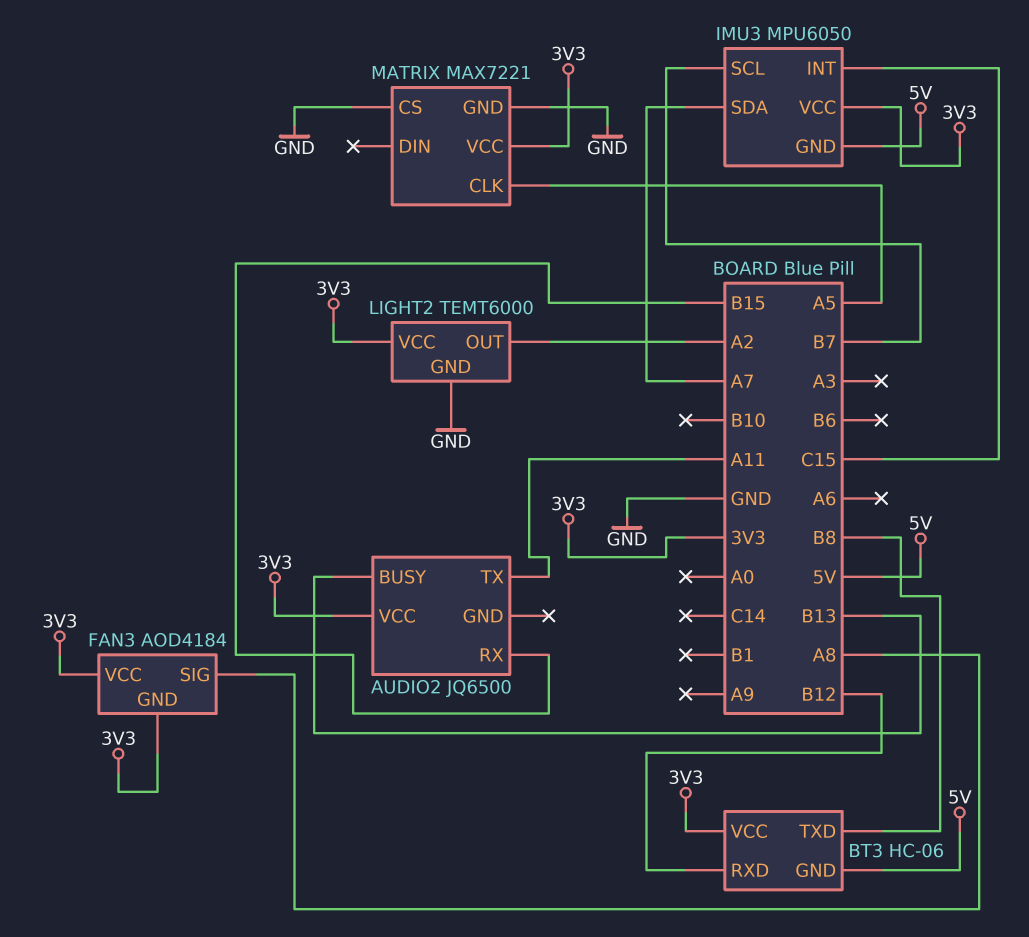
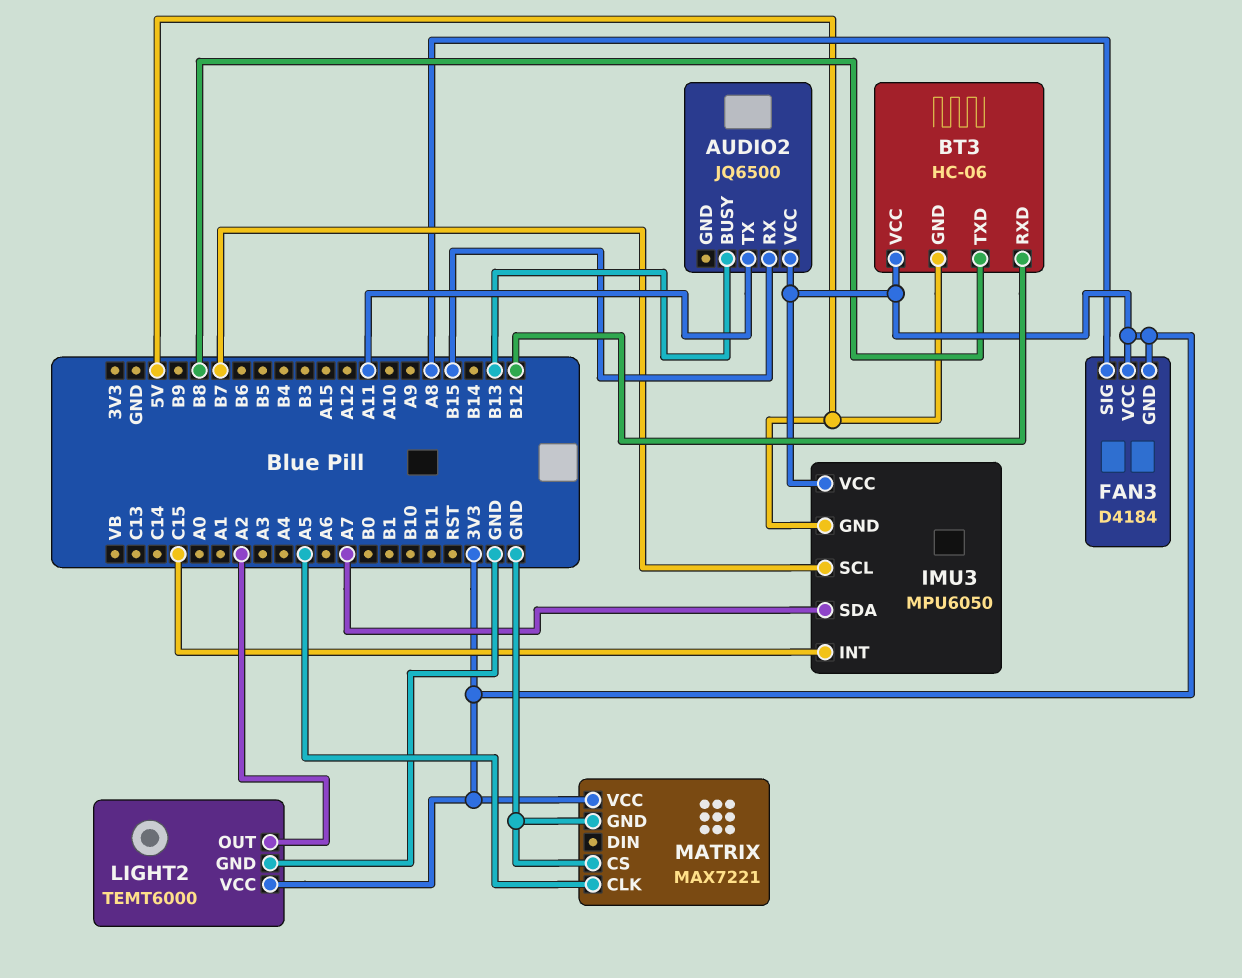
FAN3: AOD4184 -> D4184

